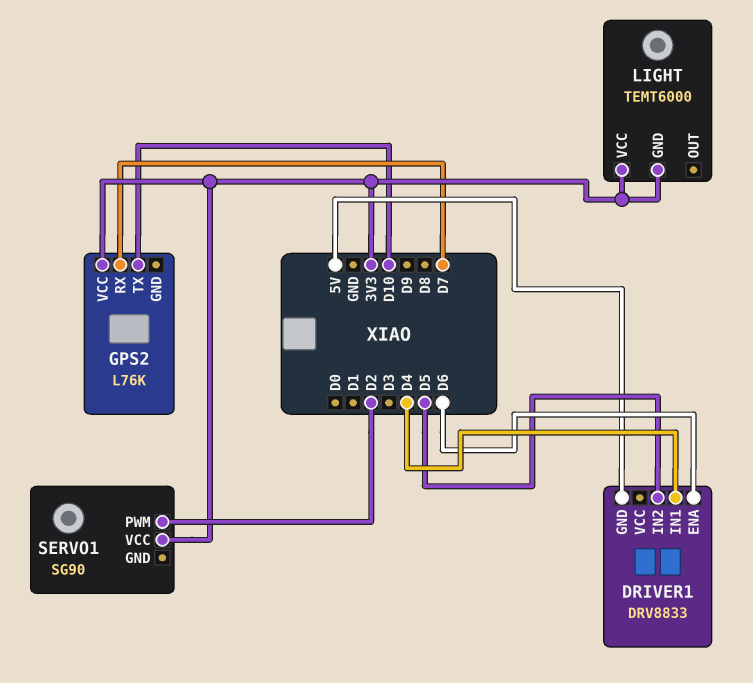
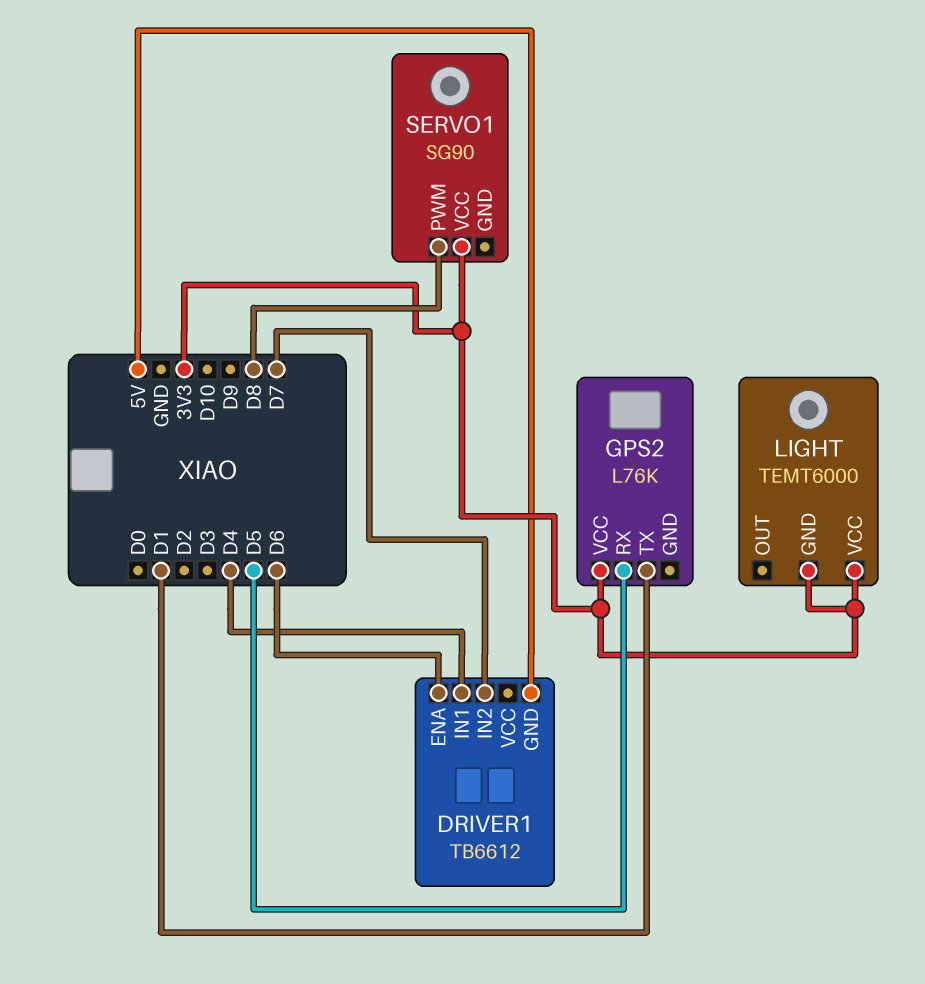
DRIVER1: DRV8833 -> TB6612
DRIVER1 pin IN2: D5 -> D7
GPS2 pin RX: D7 -> D5
GPS2 pin TX: D10 -> D1
SERVO1 pin PWM: D2 -> D8

